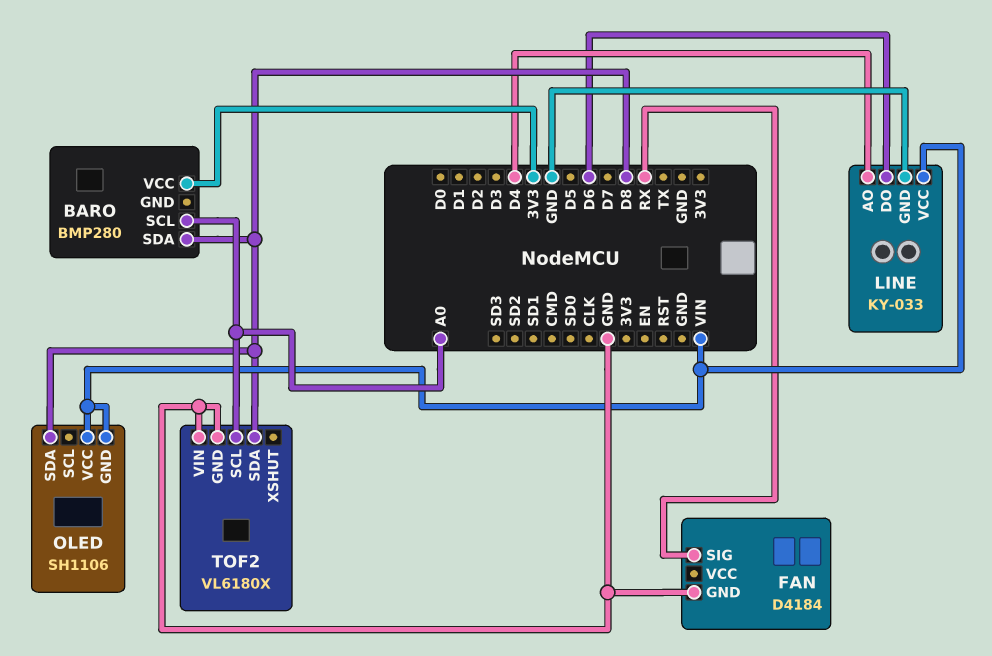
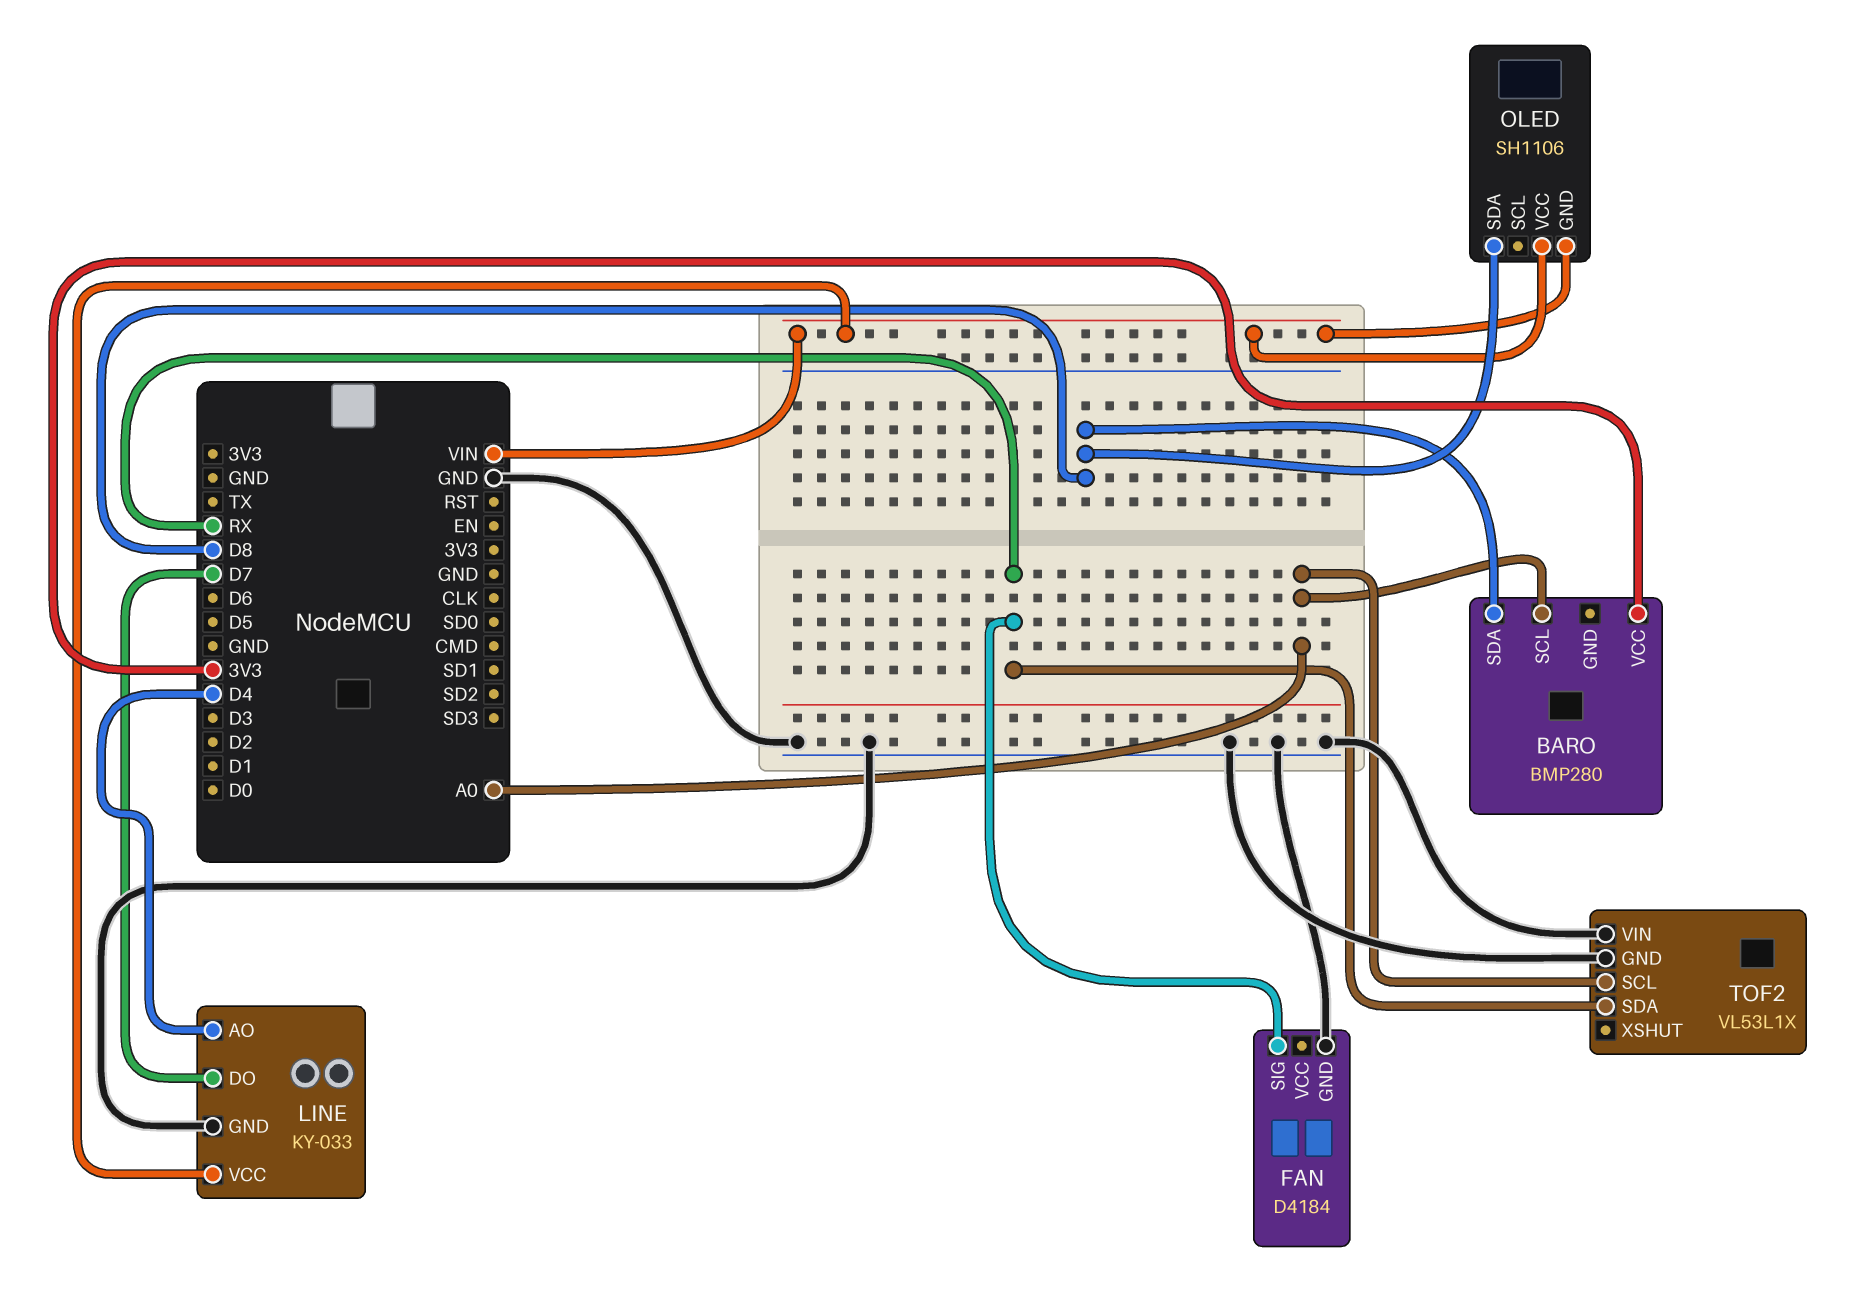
LINE pin DO: D6 -> D7
TOF2: VL6180X -> VL53L1X
TOF2 pin SDA: D8 -> RX

